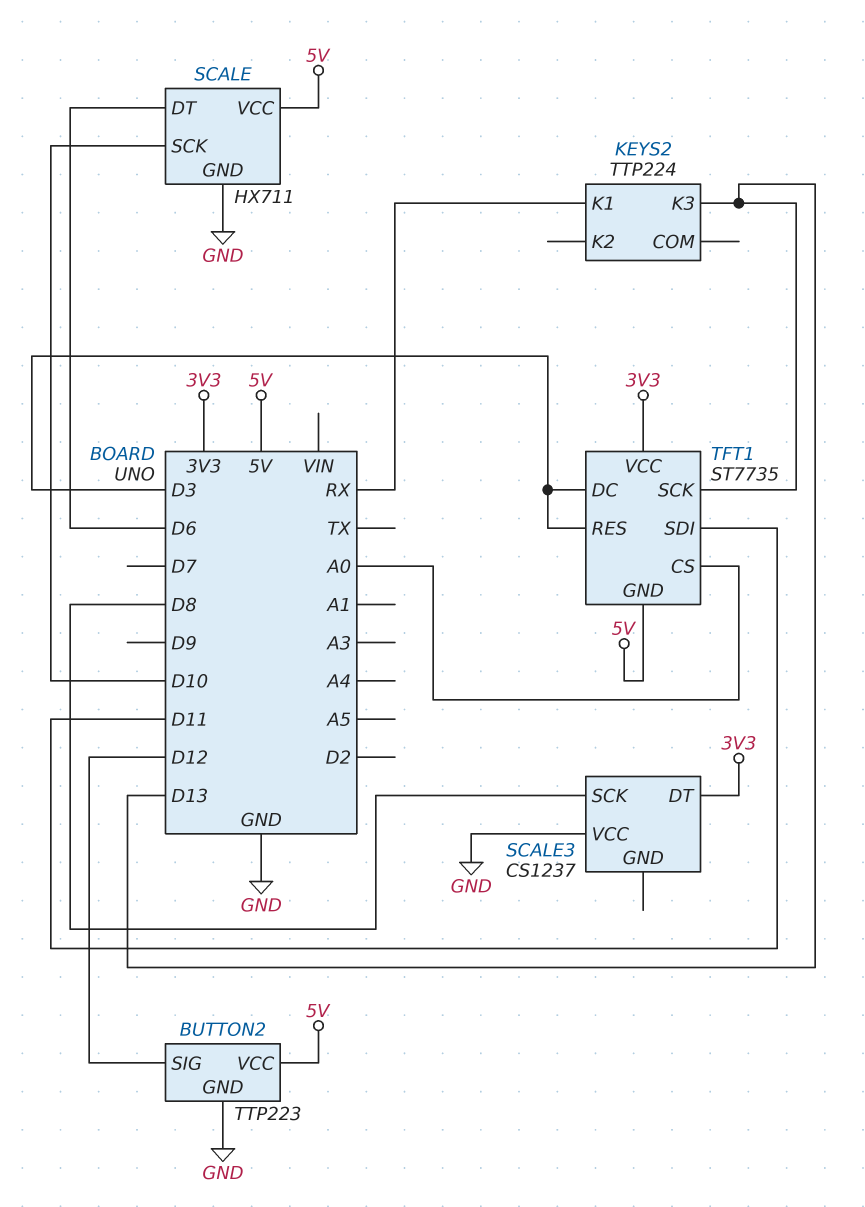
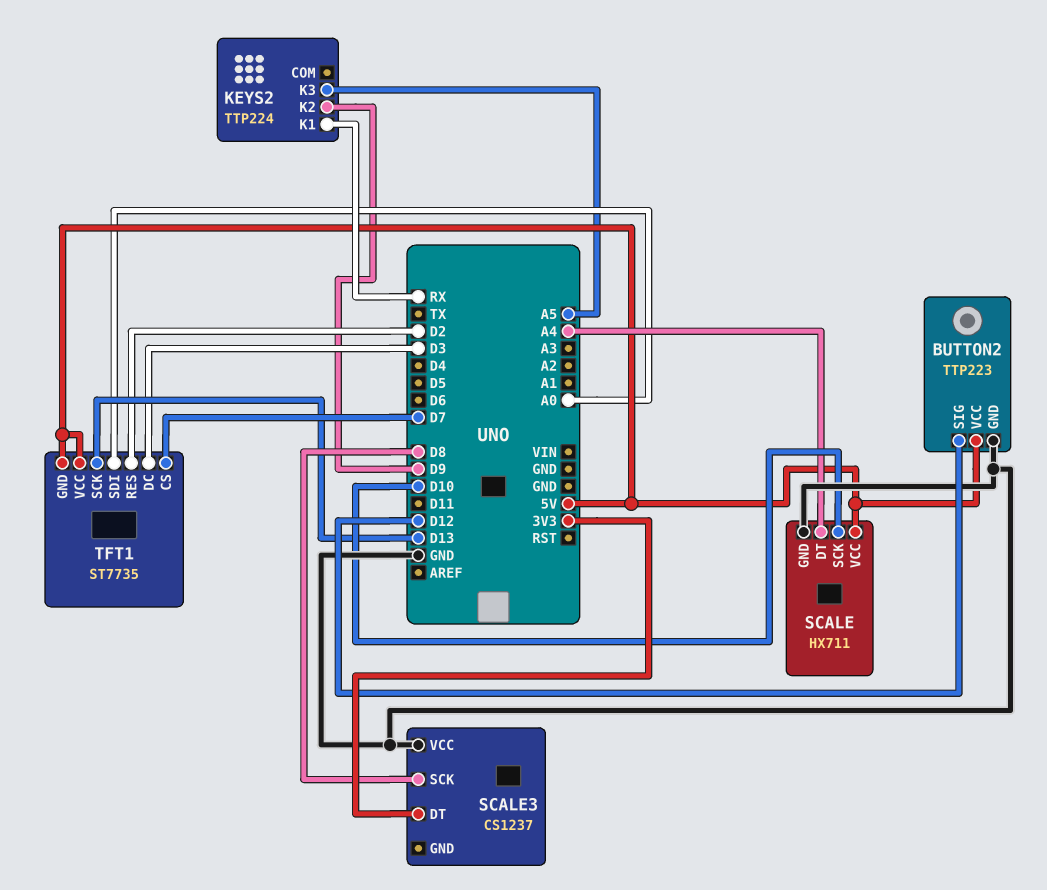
KEYS2 pin K2: none -> D9
KEYS2 pin K3: D13 -> A5
SCALE pin DT: D6 -> A4
TFT1 pin CS: A0 -> D7
TFT1 pin RES: D3 -> D2
TFT1 pin SDI: D11 -> A0
TFT1 pin VCC: 3V3 -> 5V

